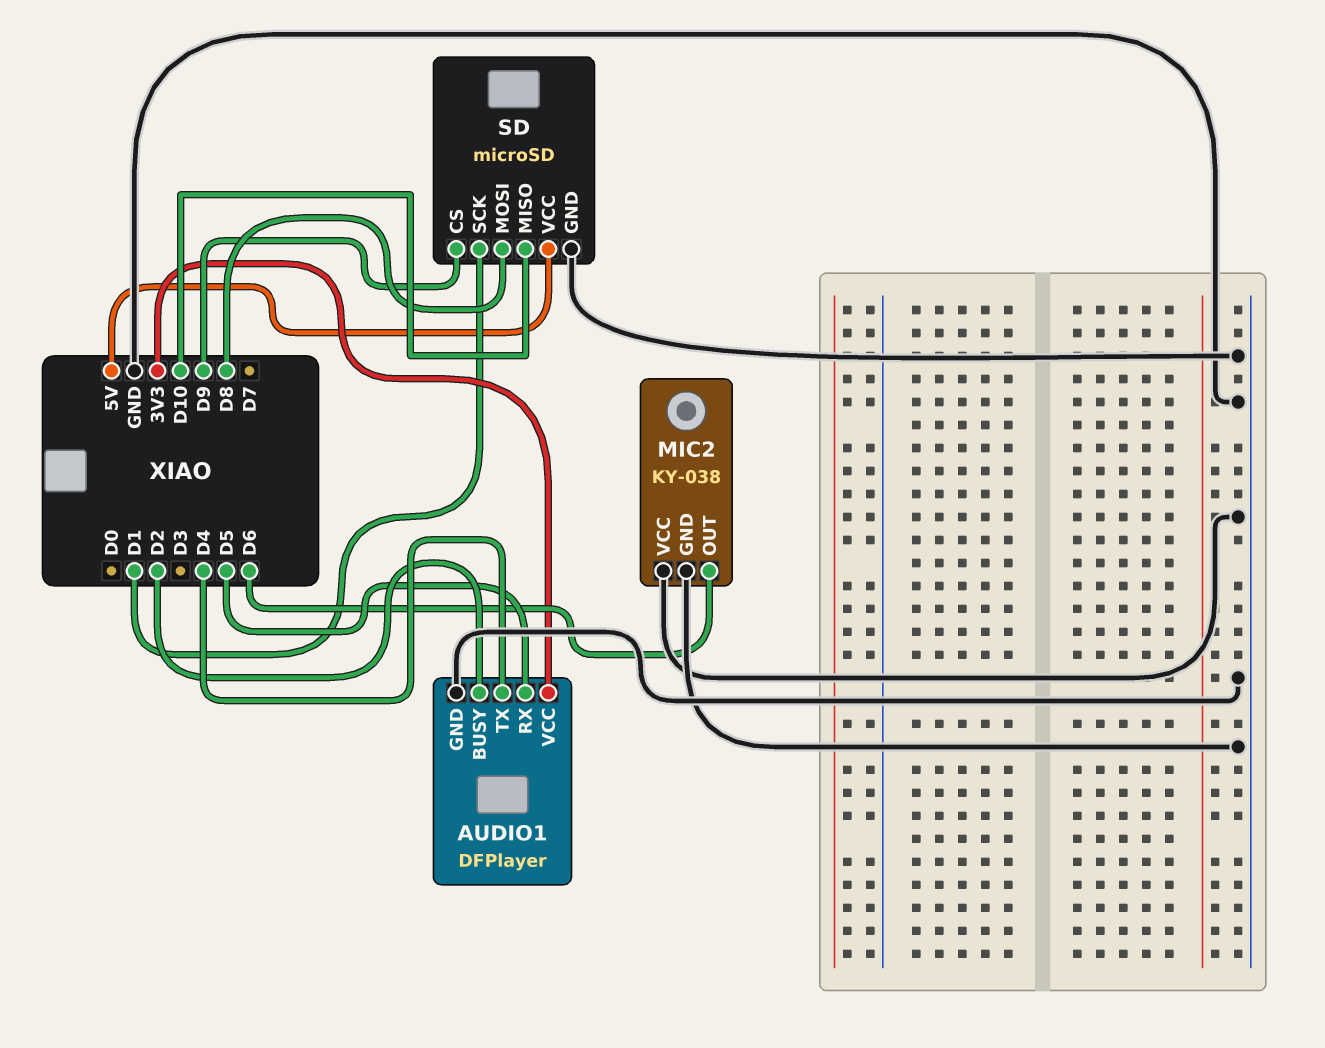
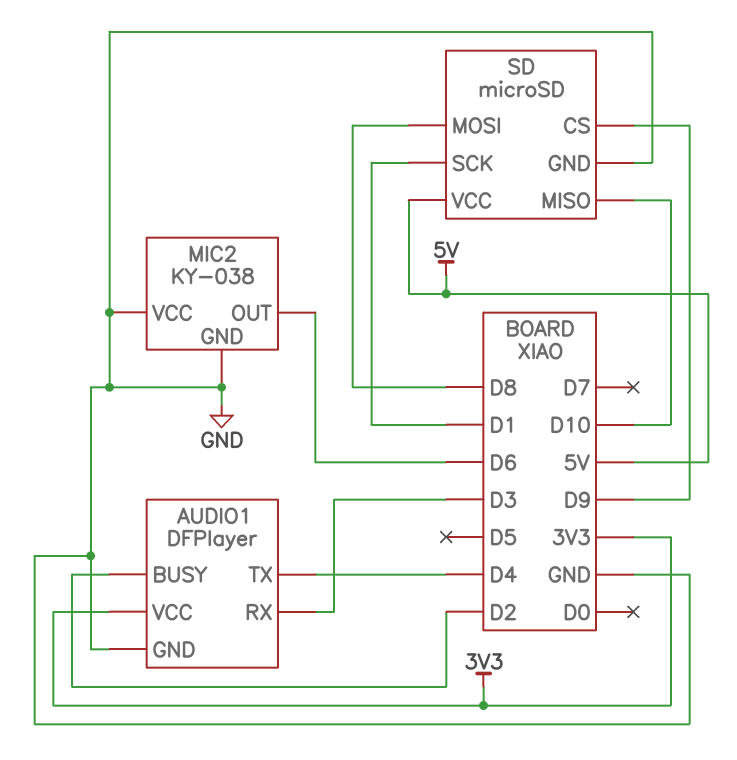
AUDIO1 pin RX: D5 -> D3

